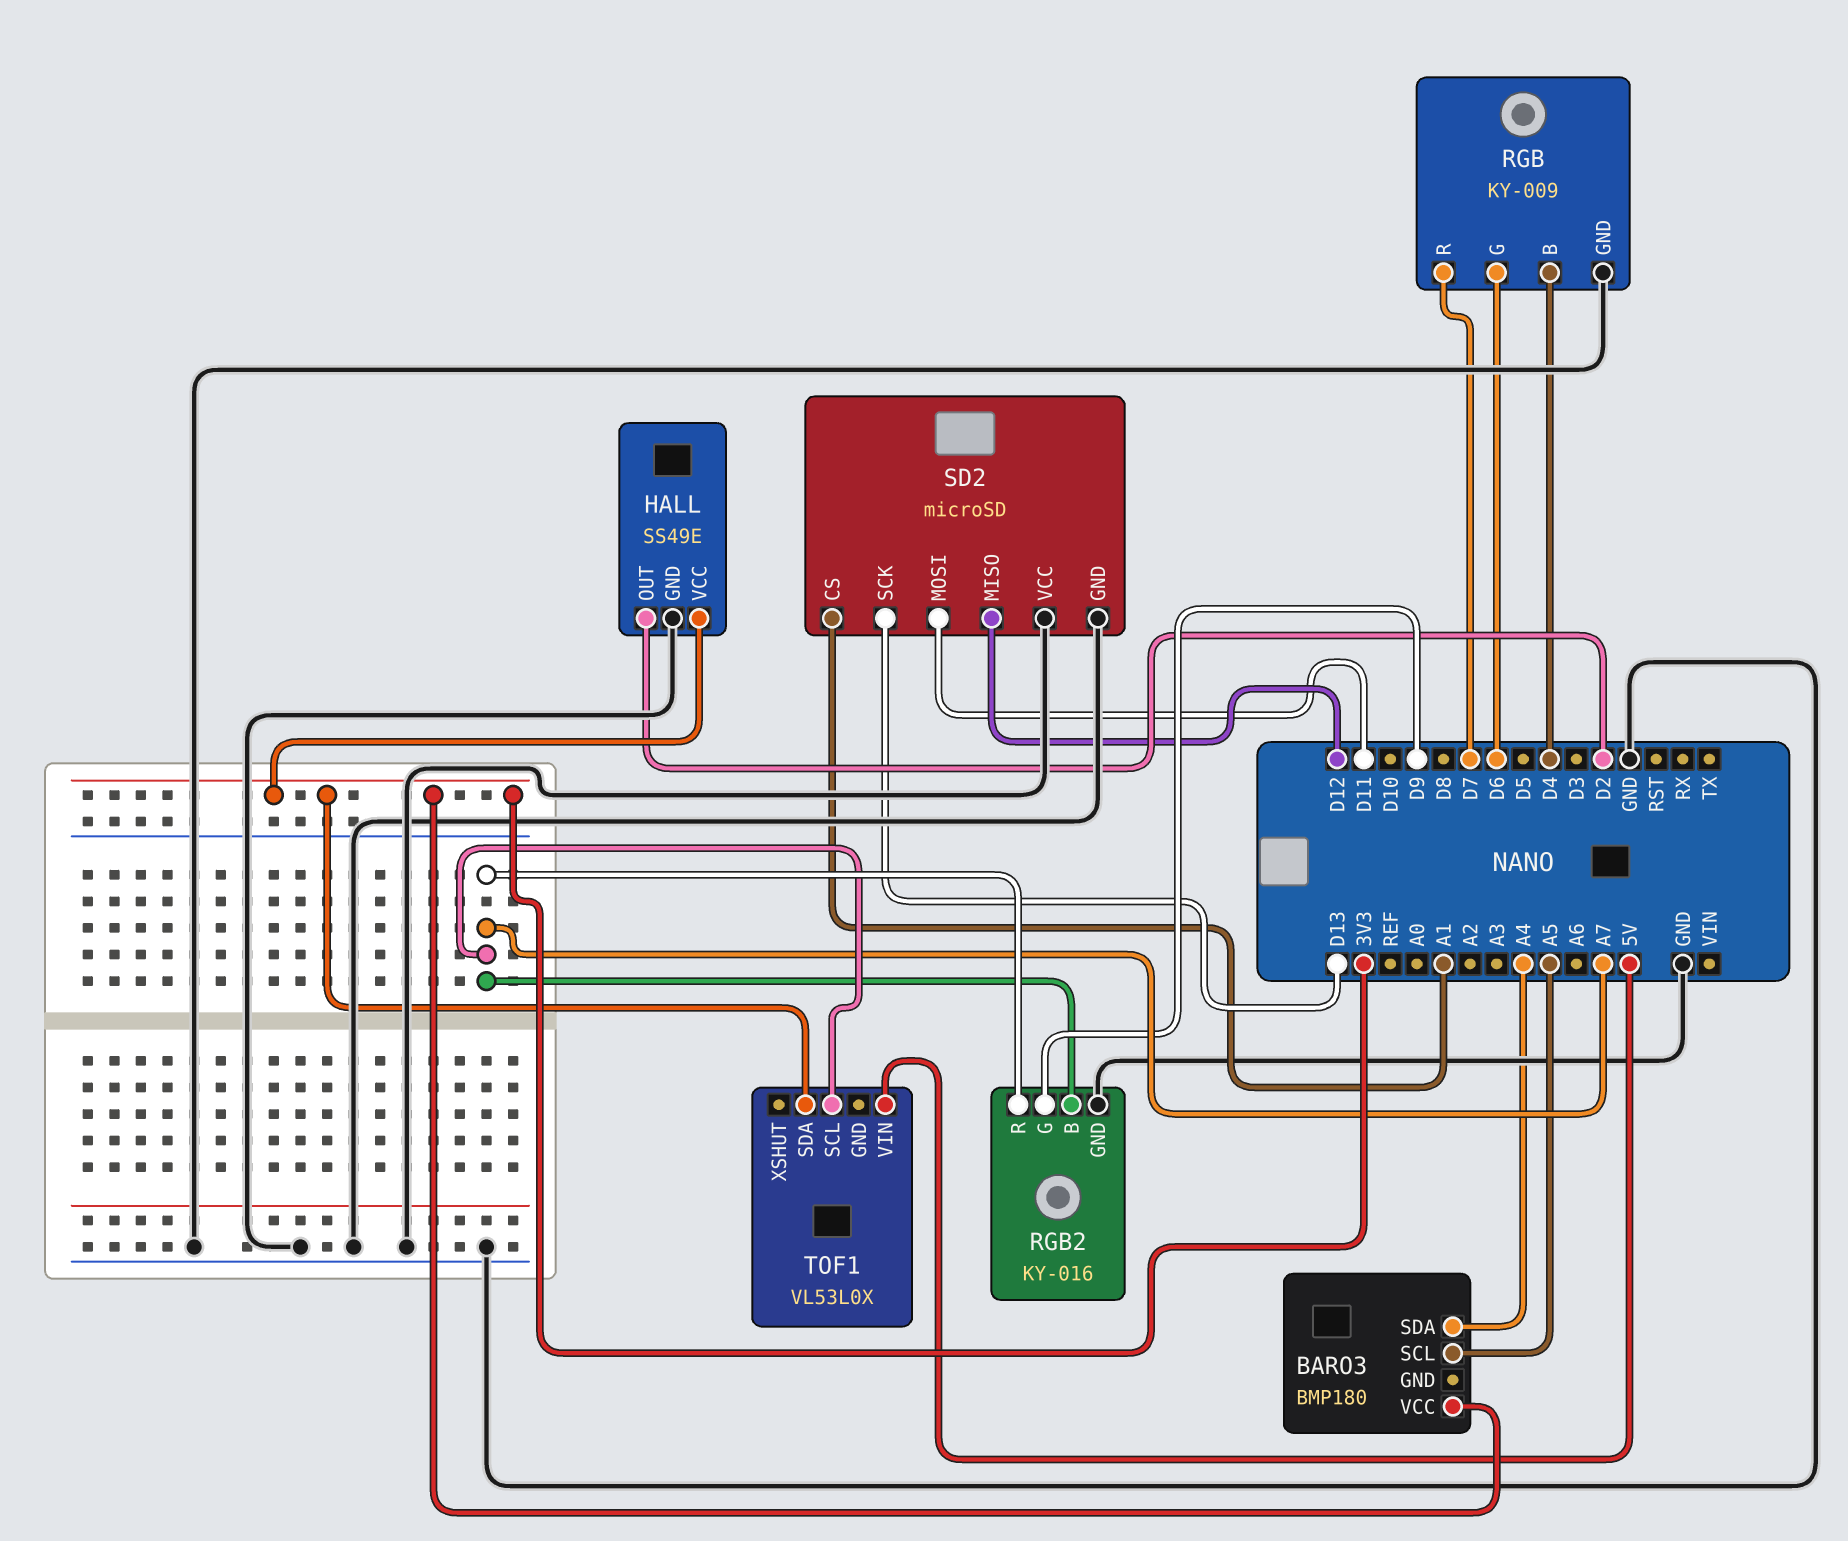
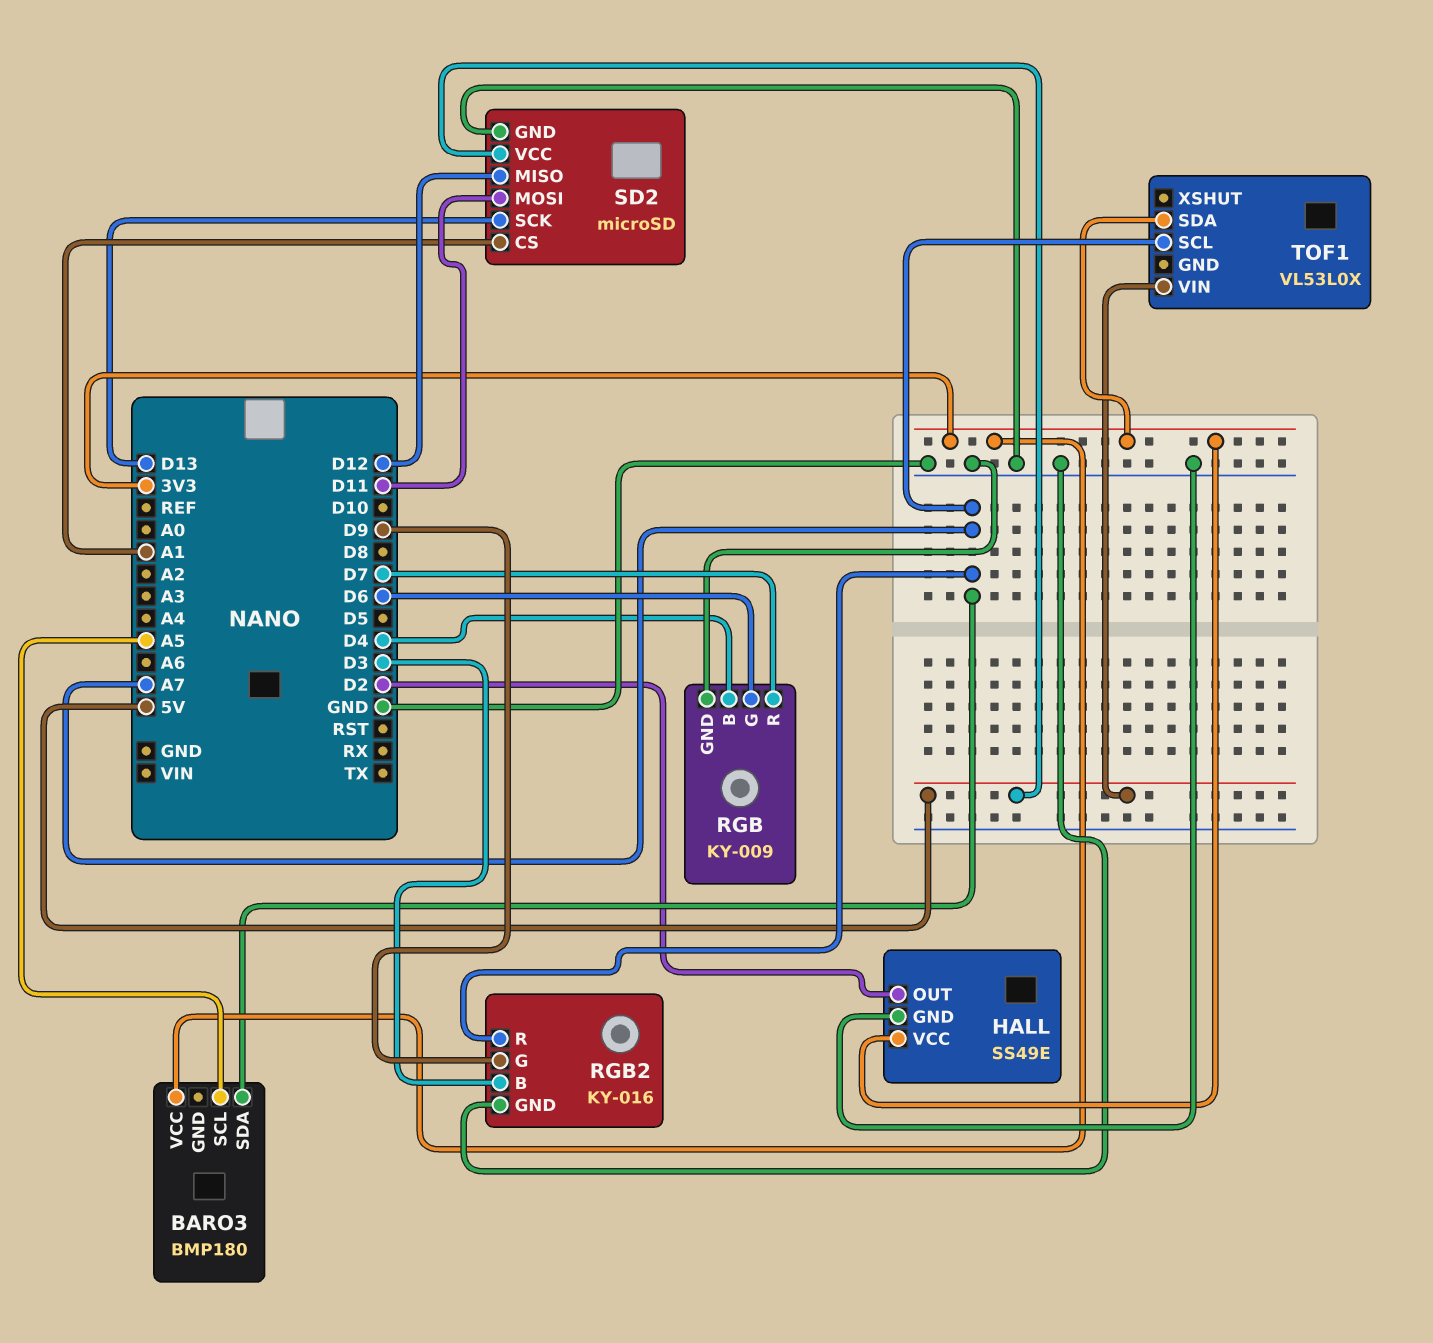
BARO3 pin SDA: A4 -> A7
RGB2 pin B: A7 -> D3
SD2 pin VCC: GND -> 5V

